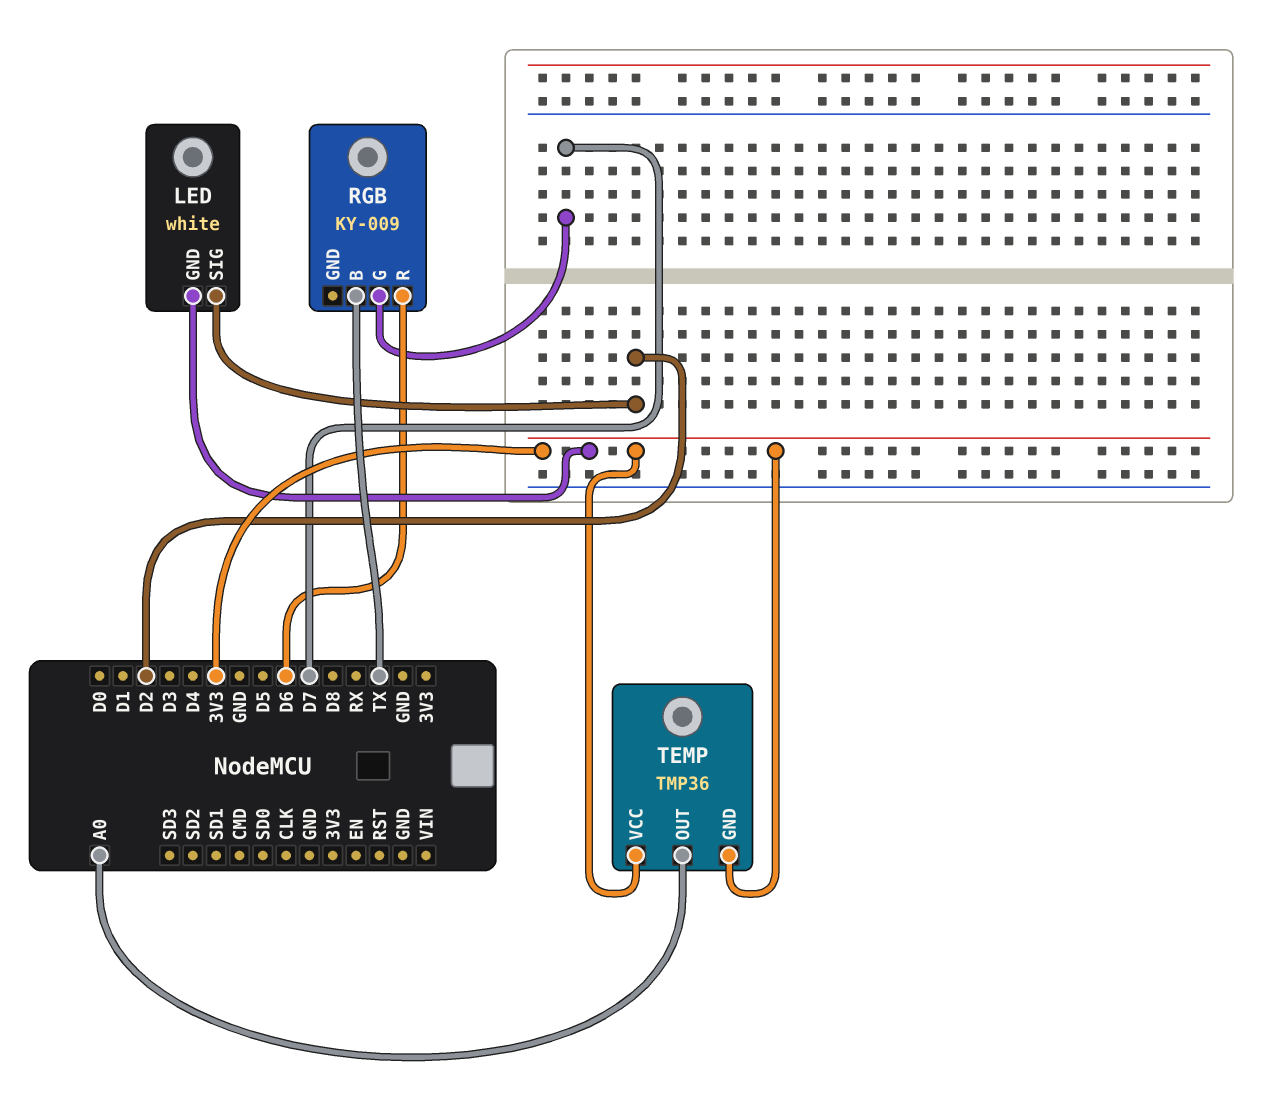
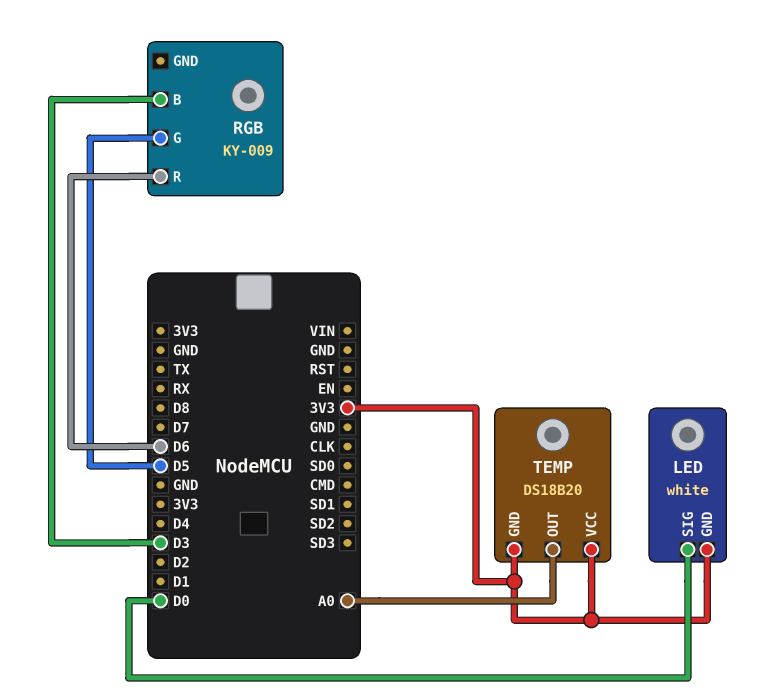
LED pin SIG: D2 -> D0
RGB pin B: TX -> D3
RGB pin G: D7 -> D5
TEMP: TMP36 -> DS18B20

